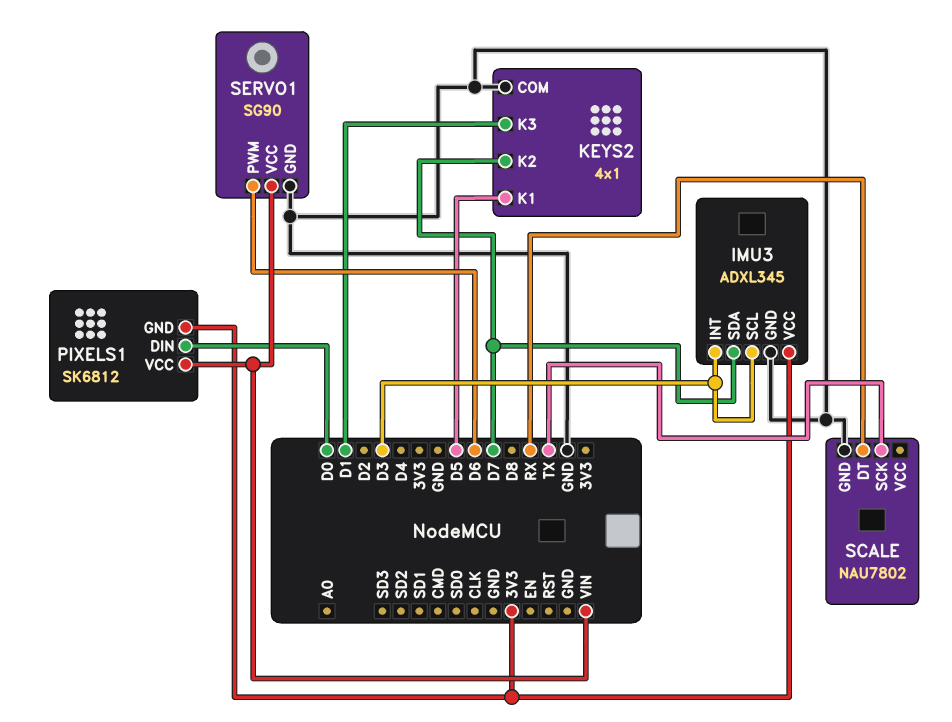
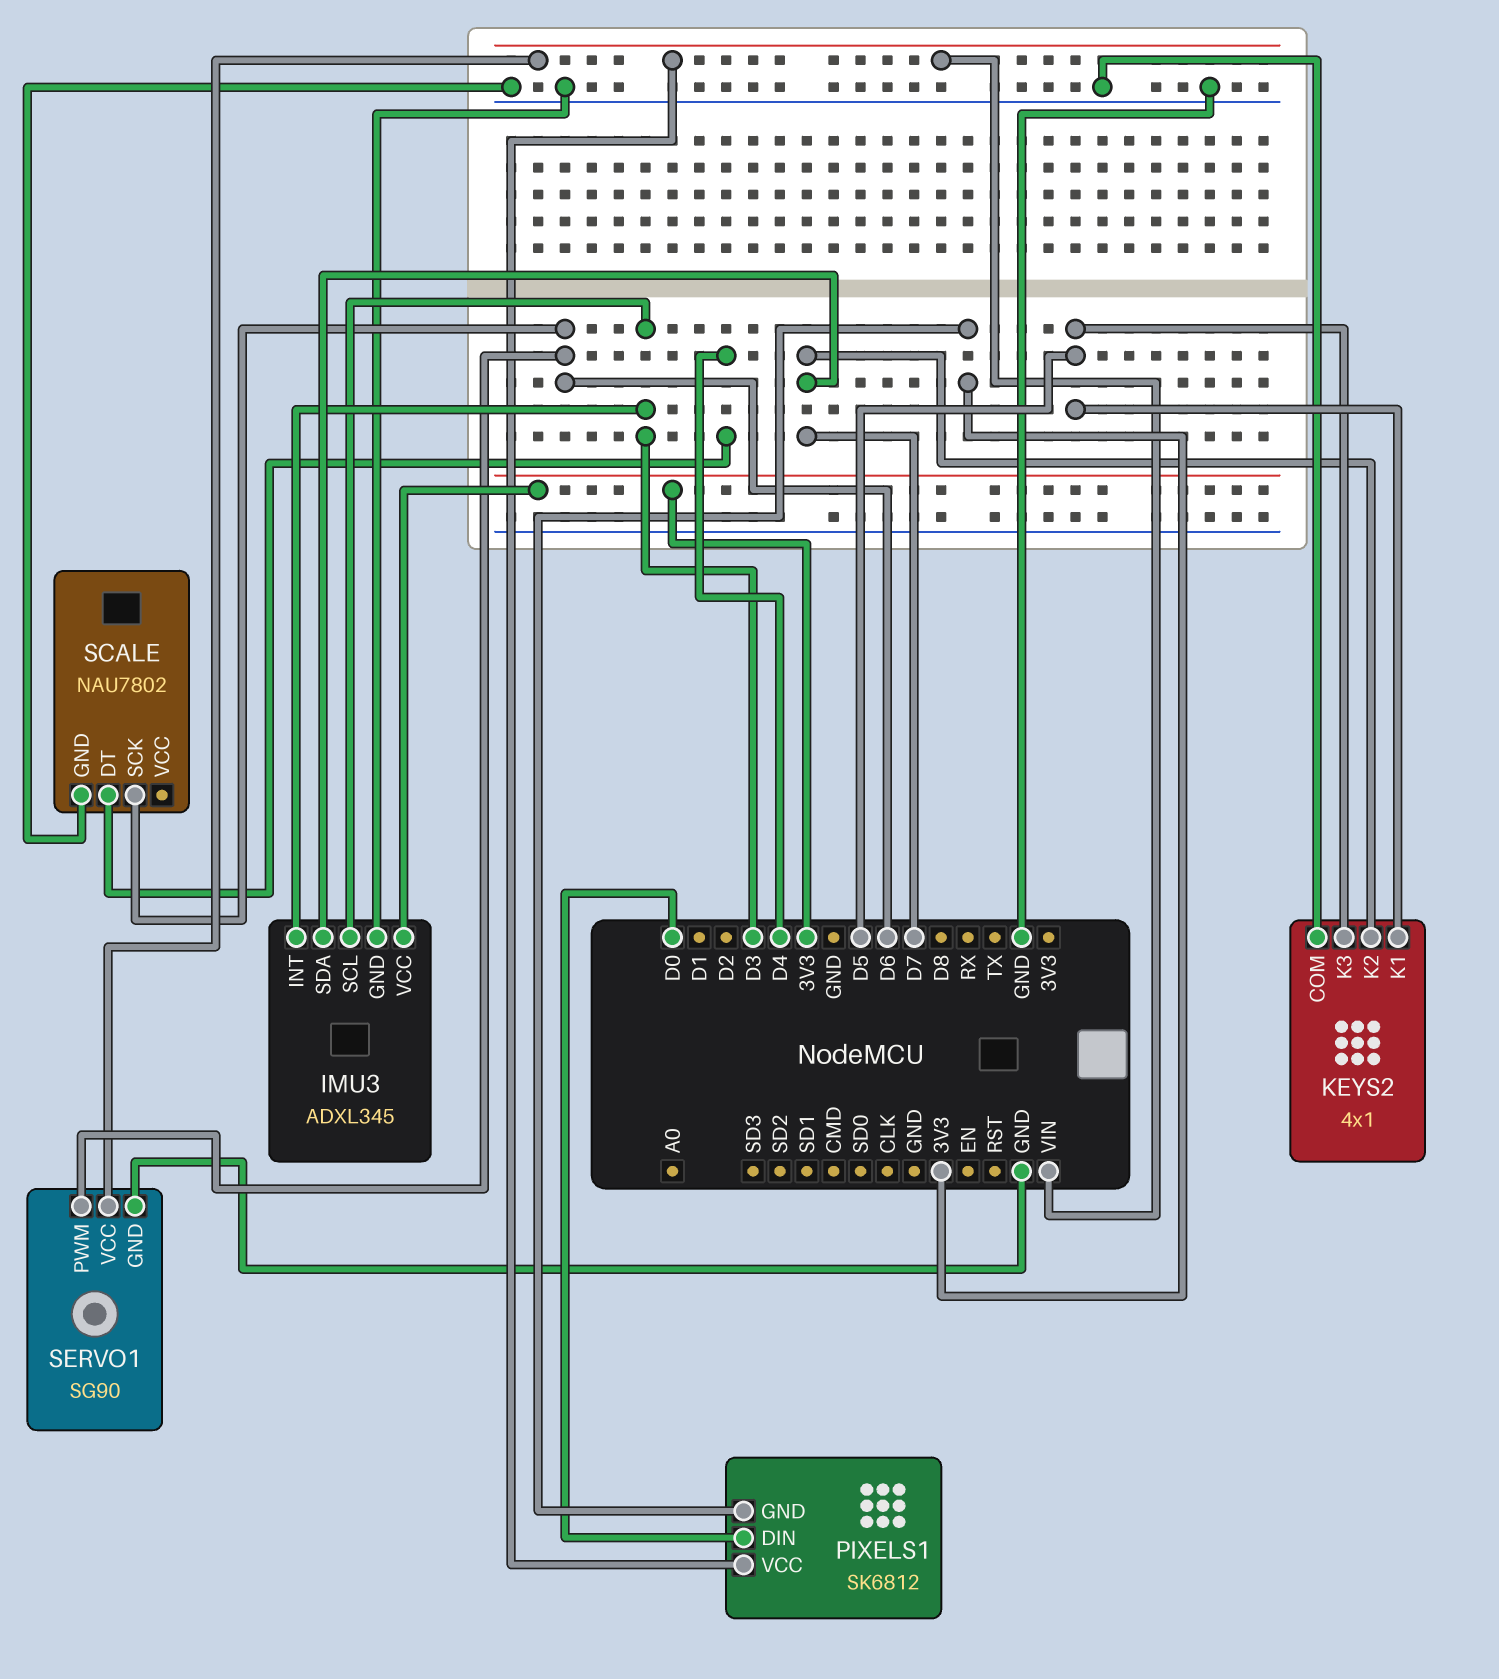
KEYS2 pin K3: D1 -> D5
SCALE pin DT: RX -> D4
SCALE pin SCK: TX -> D6

